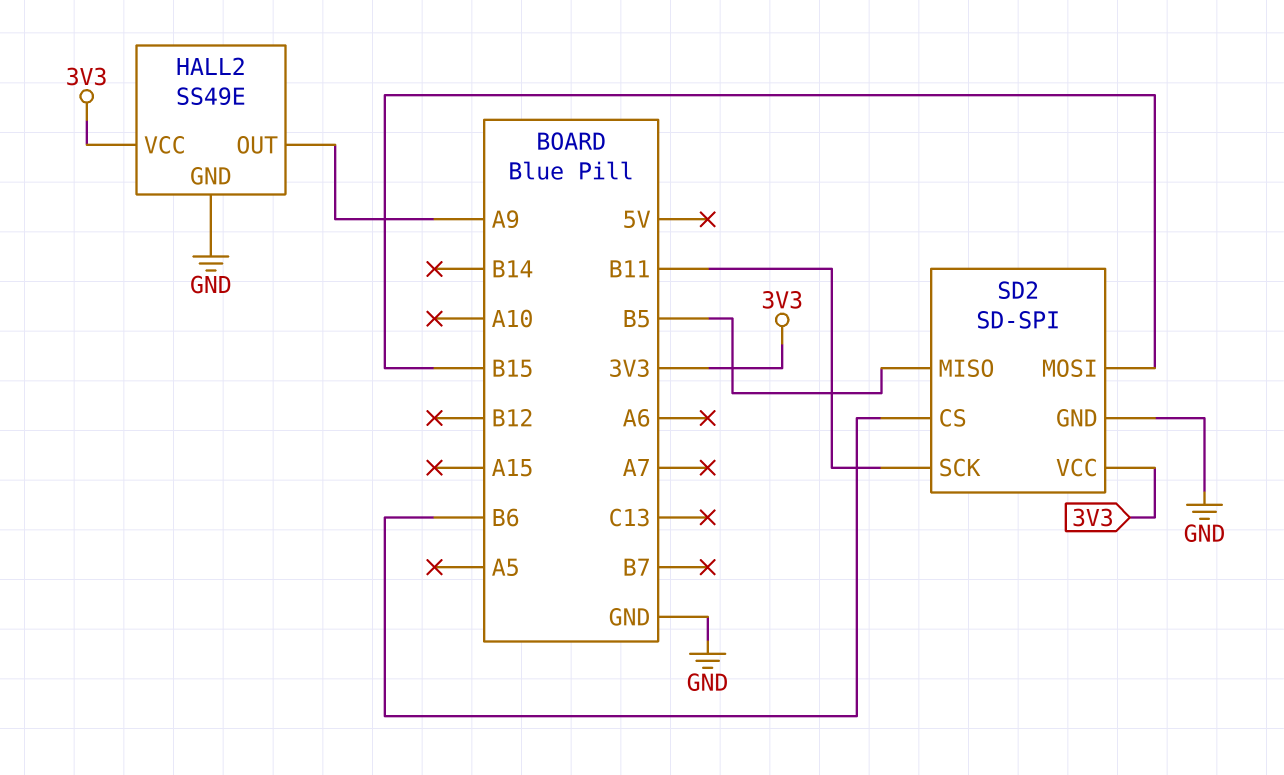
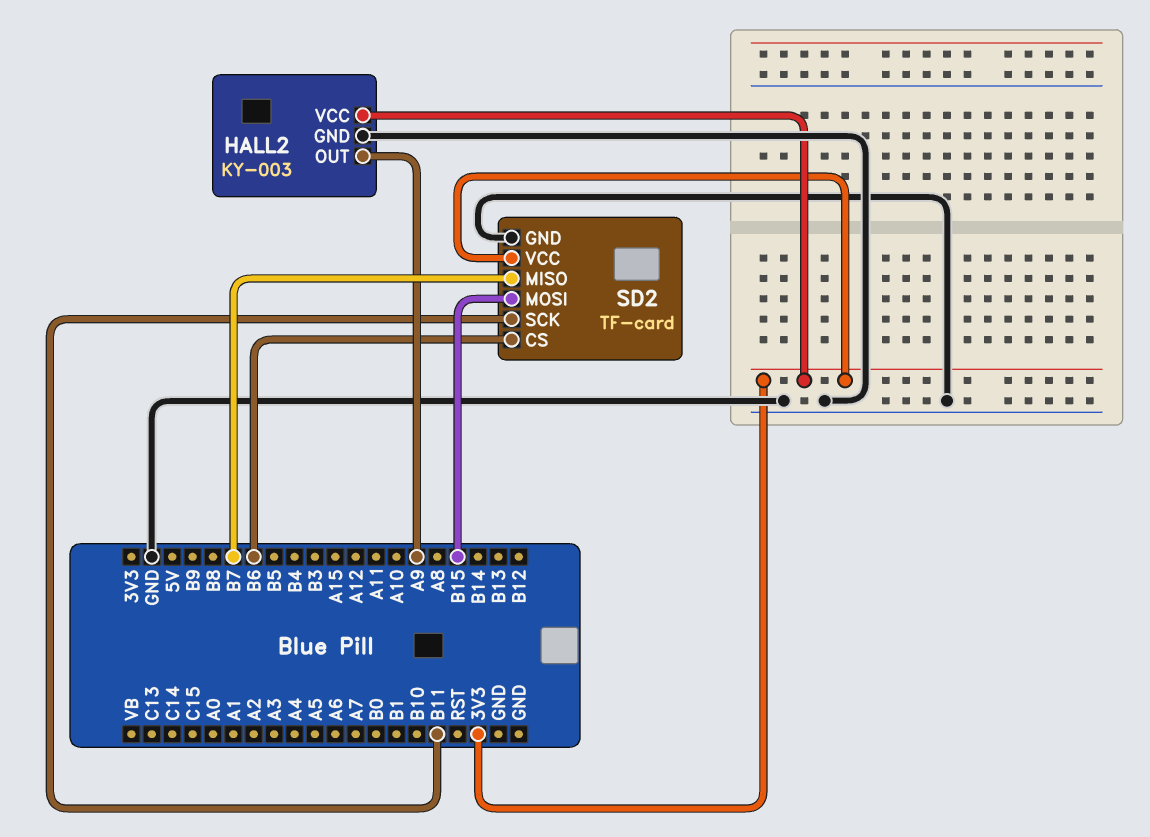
HALL2: SS49E -> KY-003
SD2: SD-SPI -> TF-card
SD2 pin MISO: B5 -> B7

